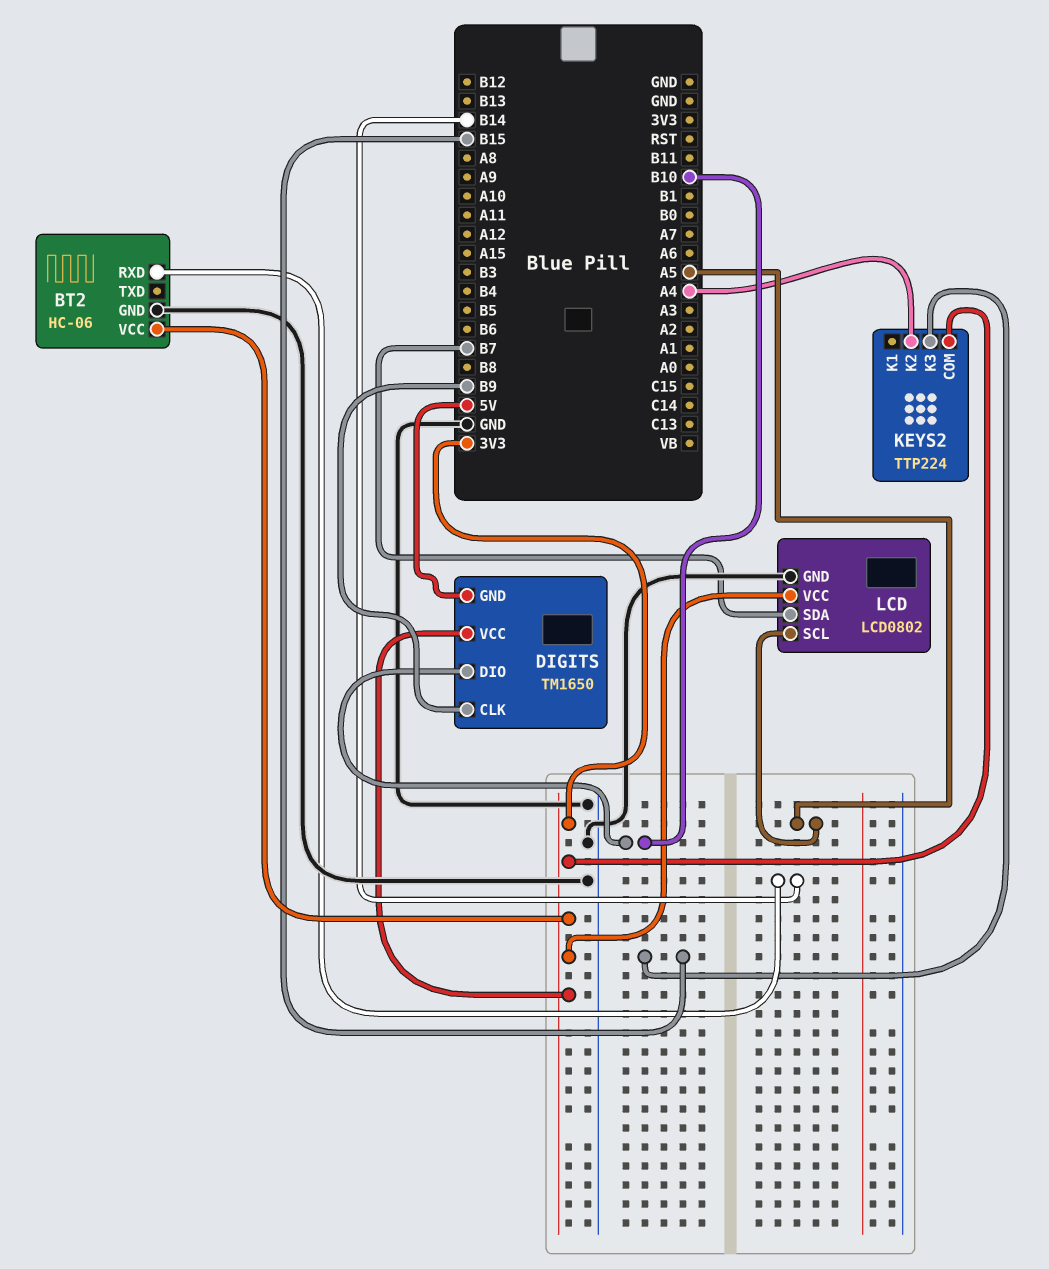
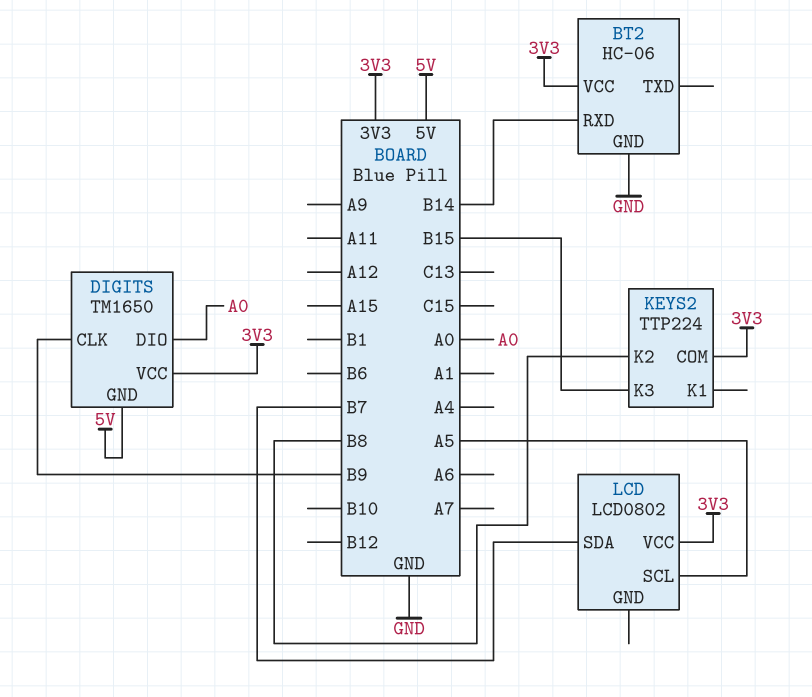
DIGITS pin DIO: B10 -> A0
KEYS2 pin K2: A4 -> B8
LCD pin GND: GND -> none

